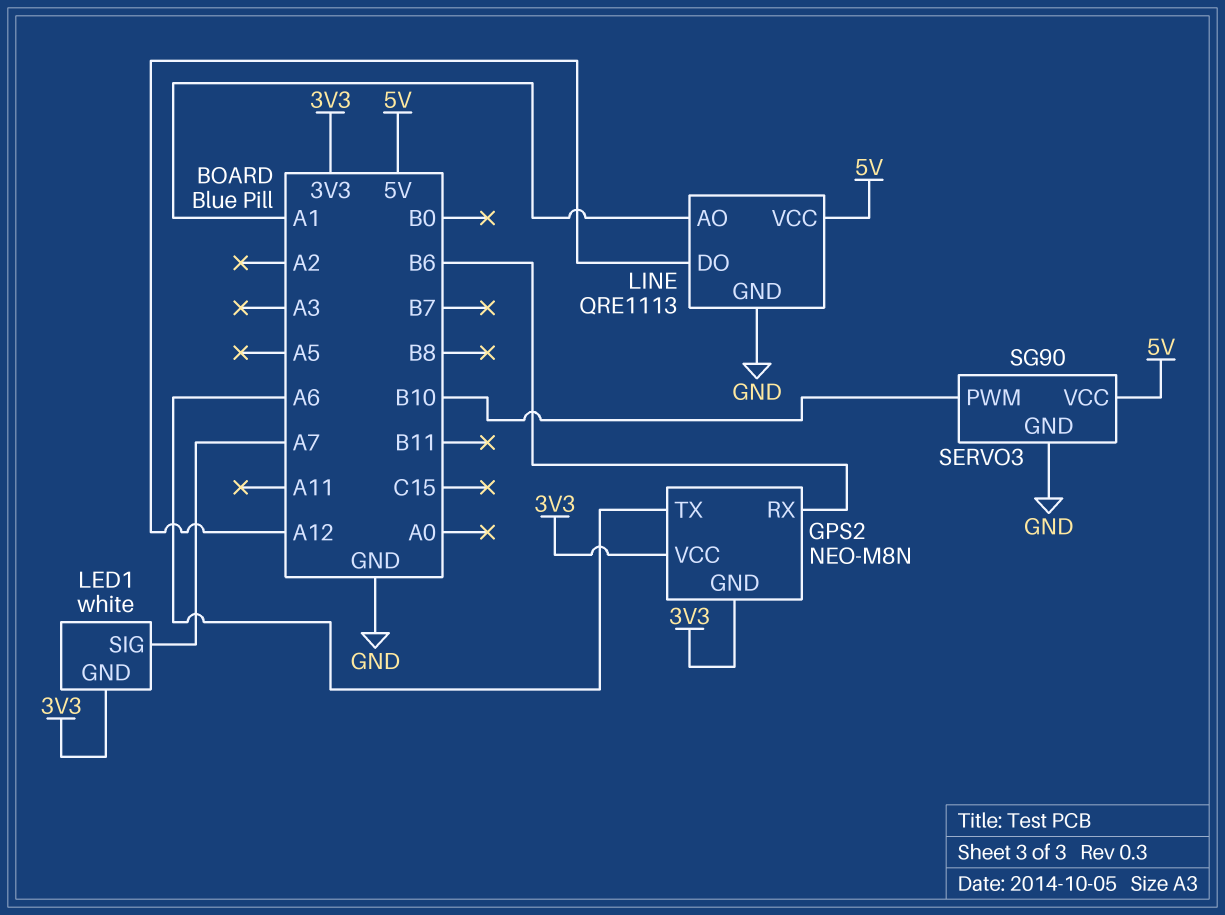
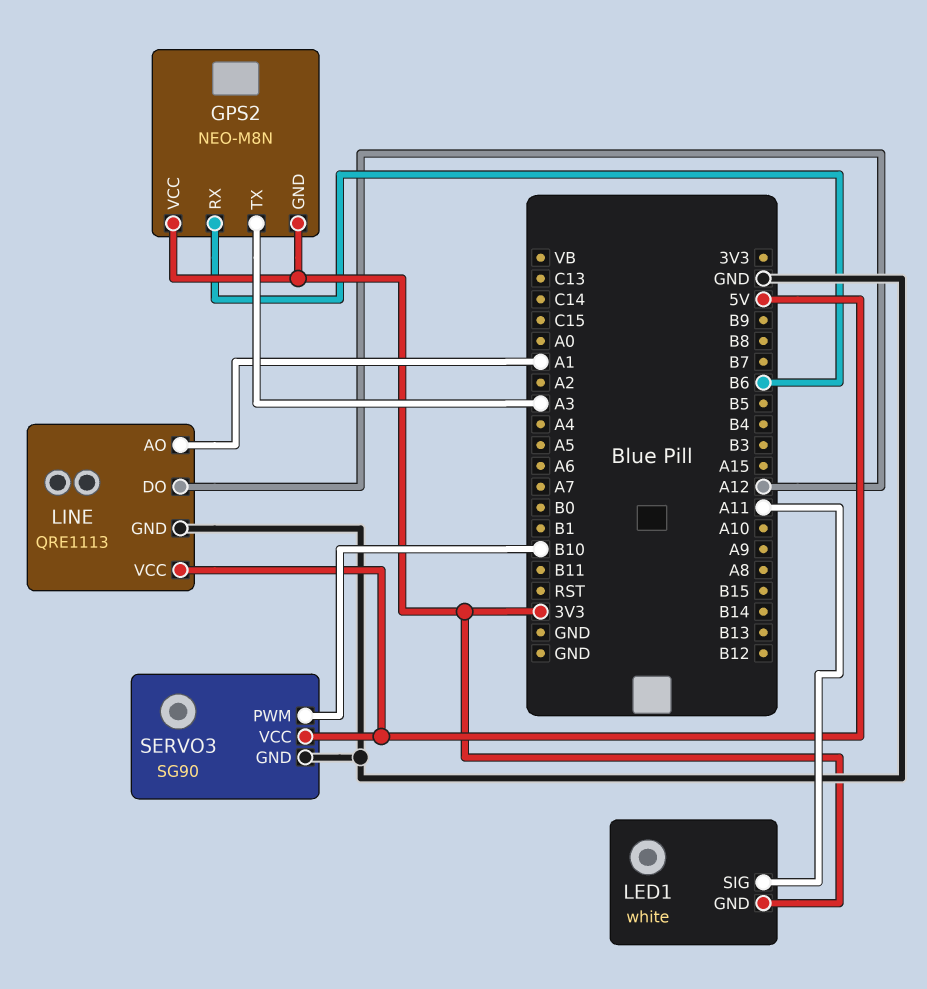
GPS2 pin TX: A6 -> A3
LED1 pin SIG: A7 -> A11

